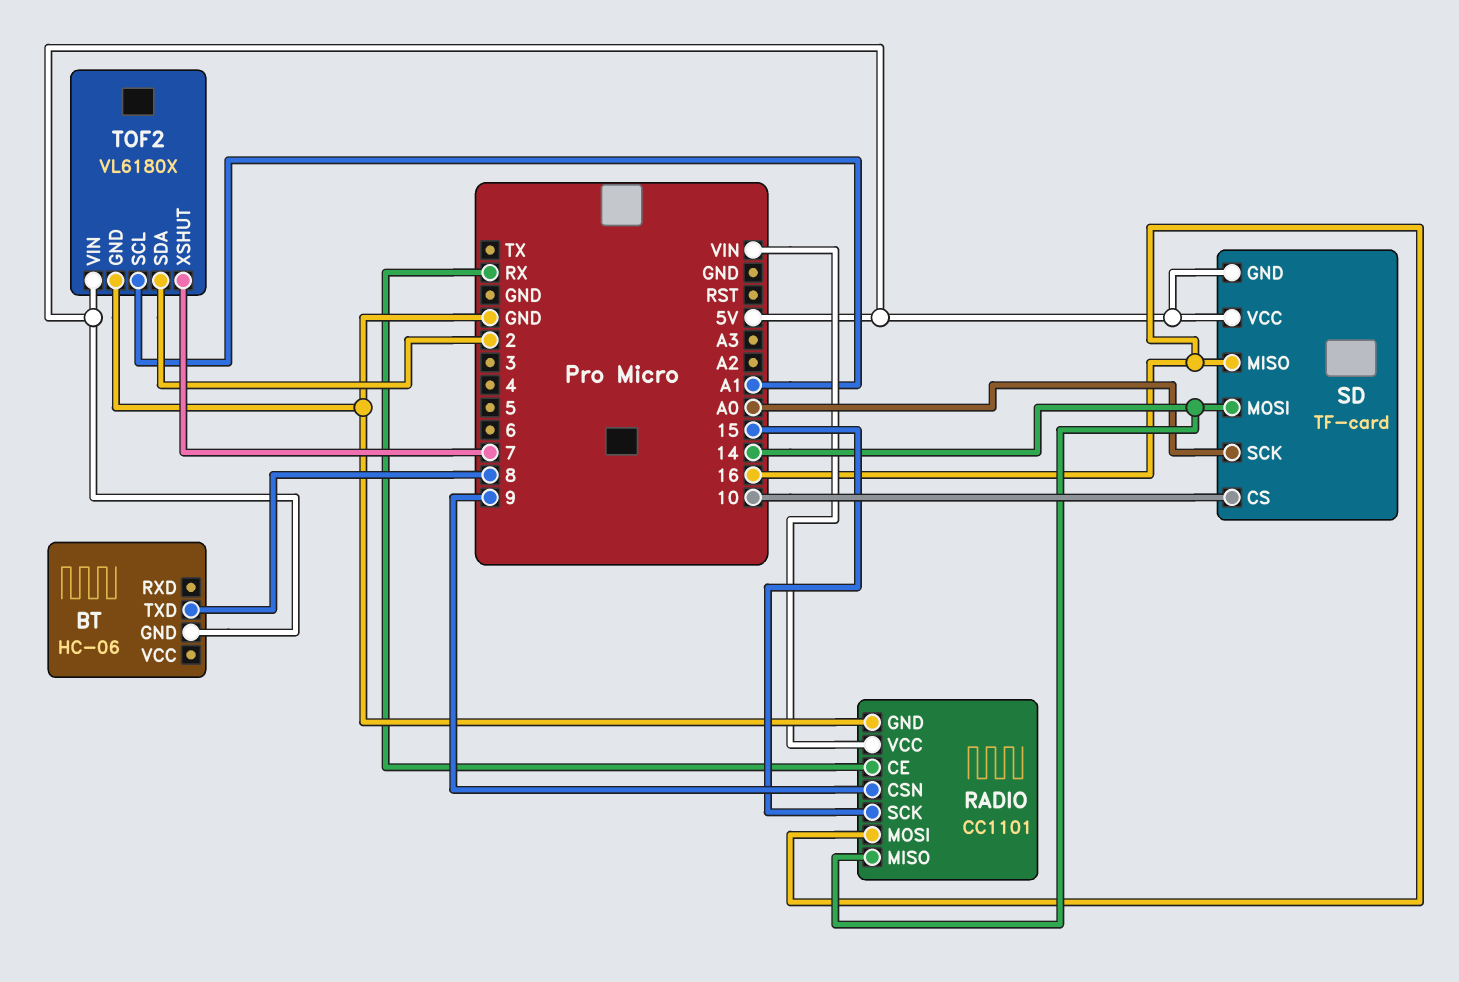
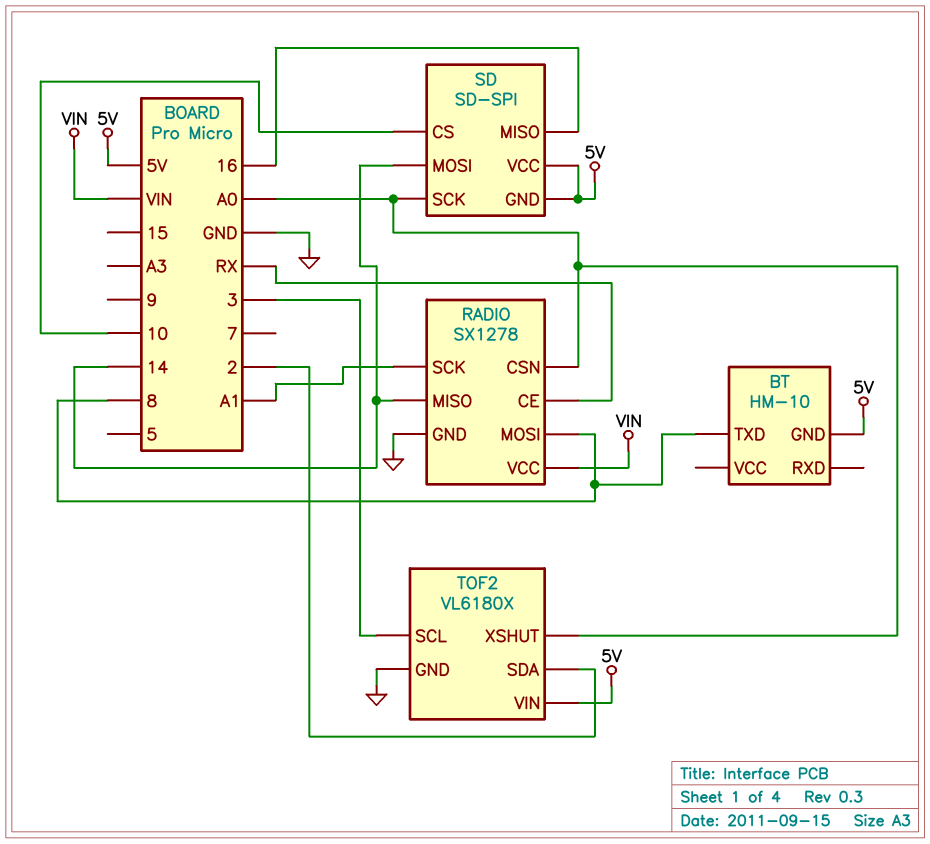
BT: HC-06 -> HM-10
RADIO: CC1101 -> SX1278
RADIO pin CSN: 9 -> A0
RADIO pin MOSI: 16 -> 8
RADIO pin SCK: 15 -> A1
SD: TF-card -> SD-SPI
TOF2 pin SCL: A1 -> 3
TOF2 pin XSHUT: 7 -> A0

